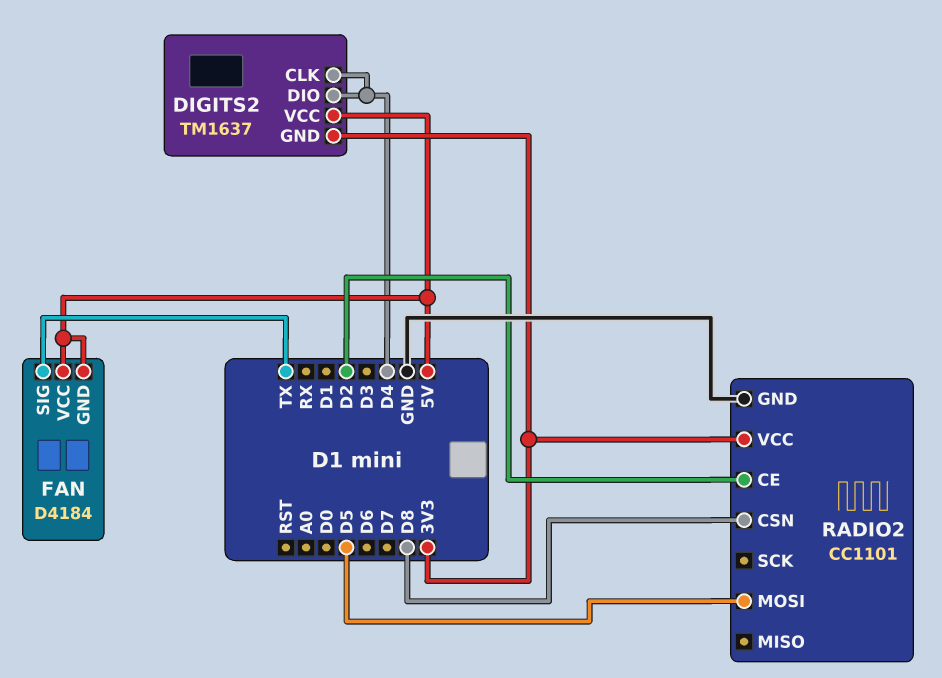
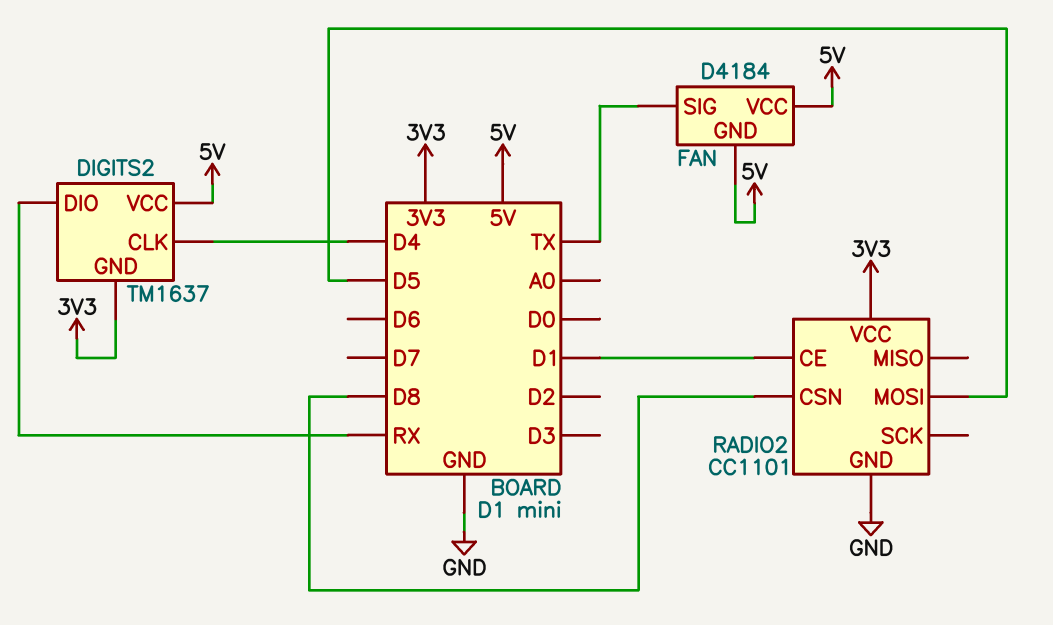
DIGITS2 pin DIO: D4 -> RX
RADIO2 pin CE: D2 -> D1

